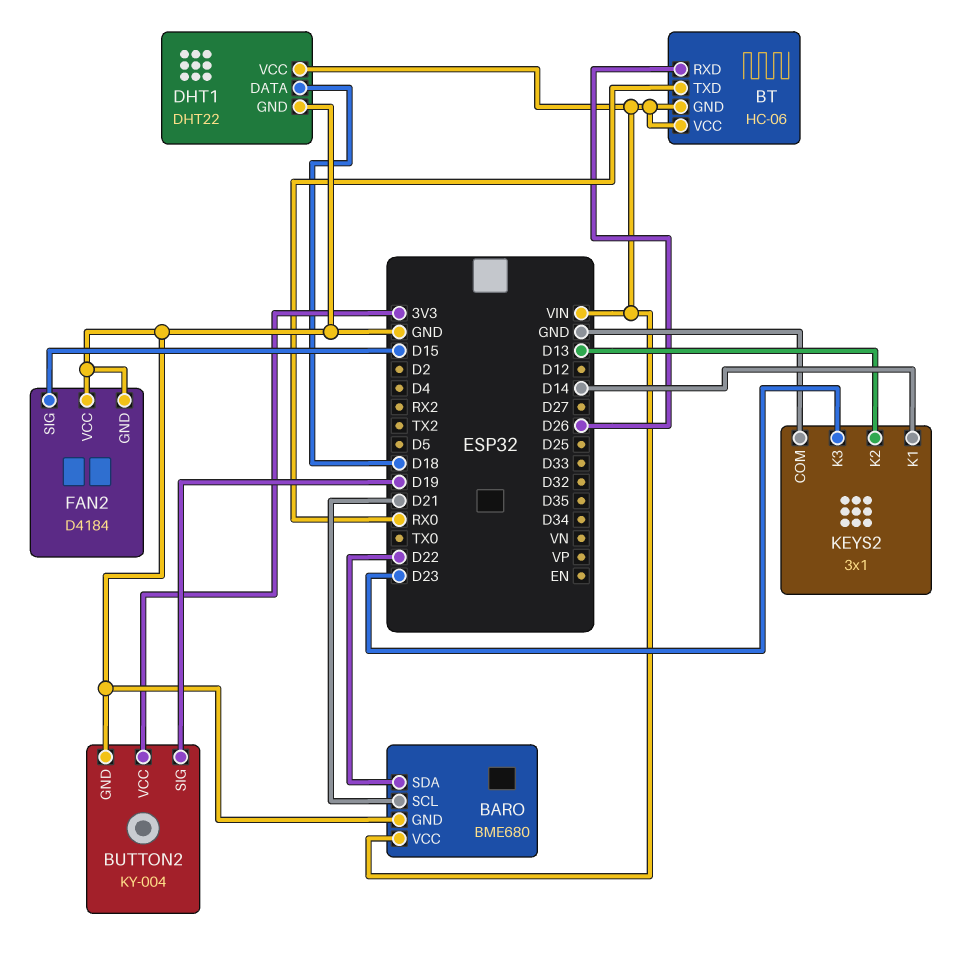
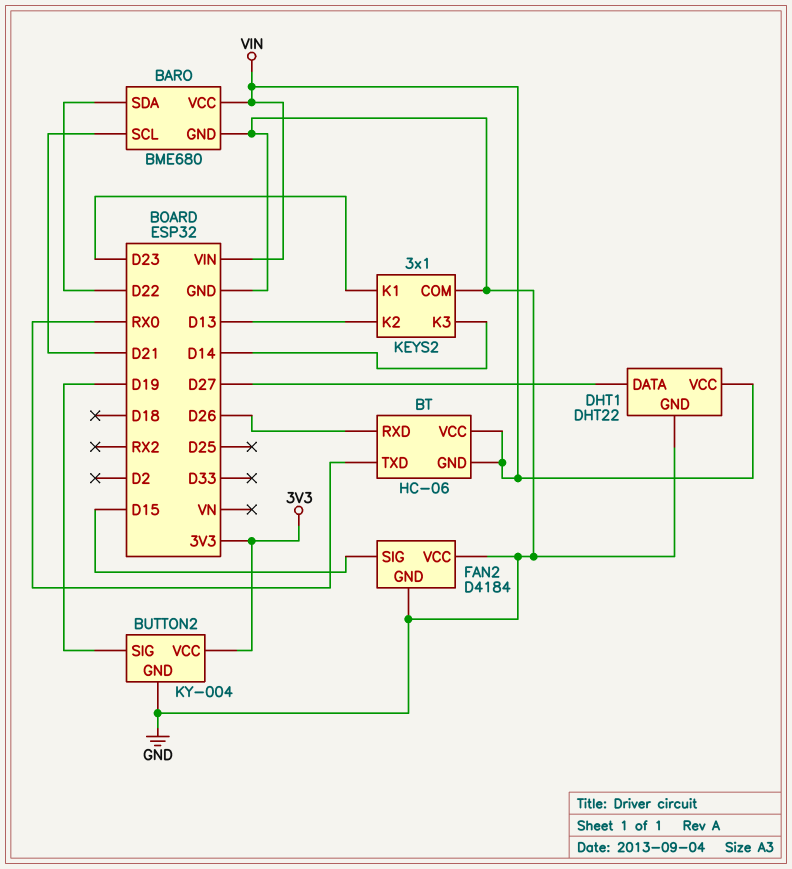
DHT1 pin DATA: D18 -> D27
KEYS2 pin K1: D14 -> D23
KEYS2 pin K3: D23 -> D14

